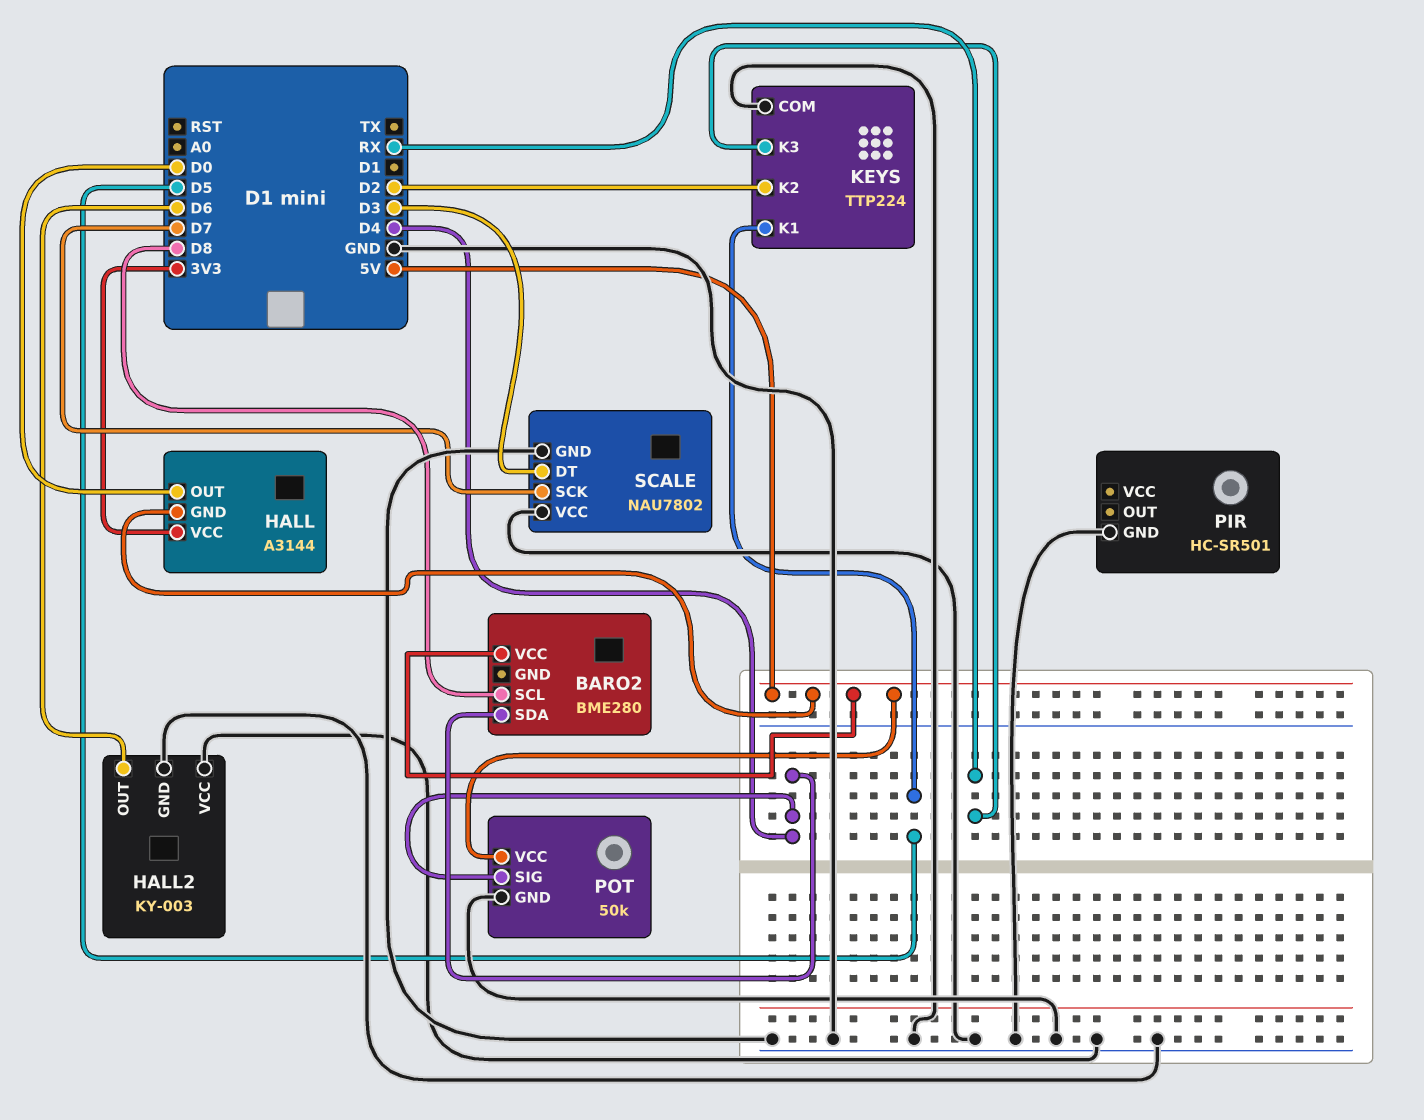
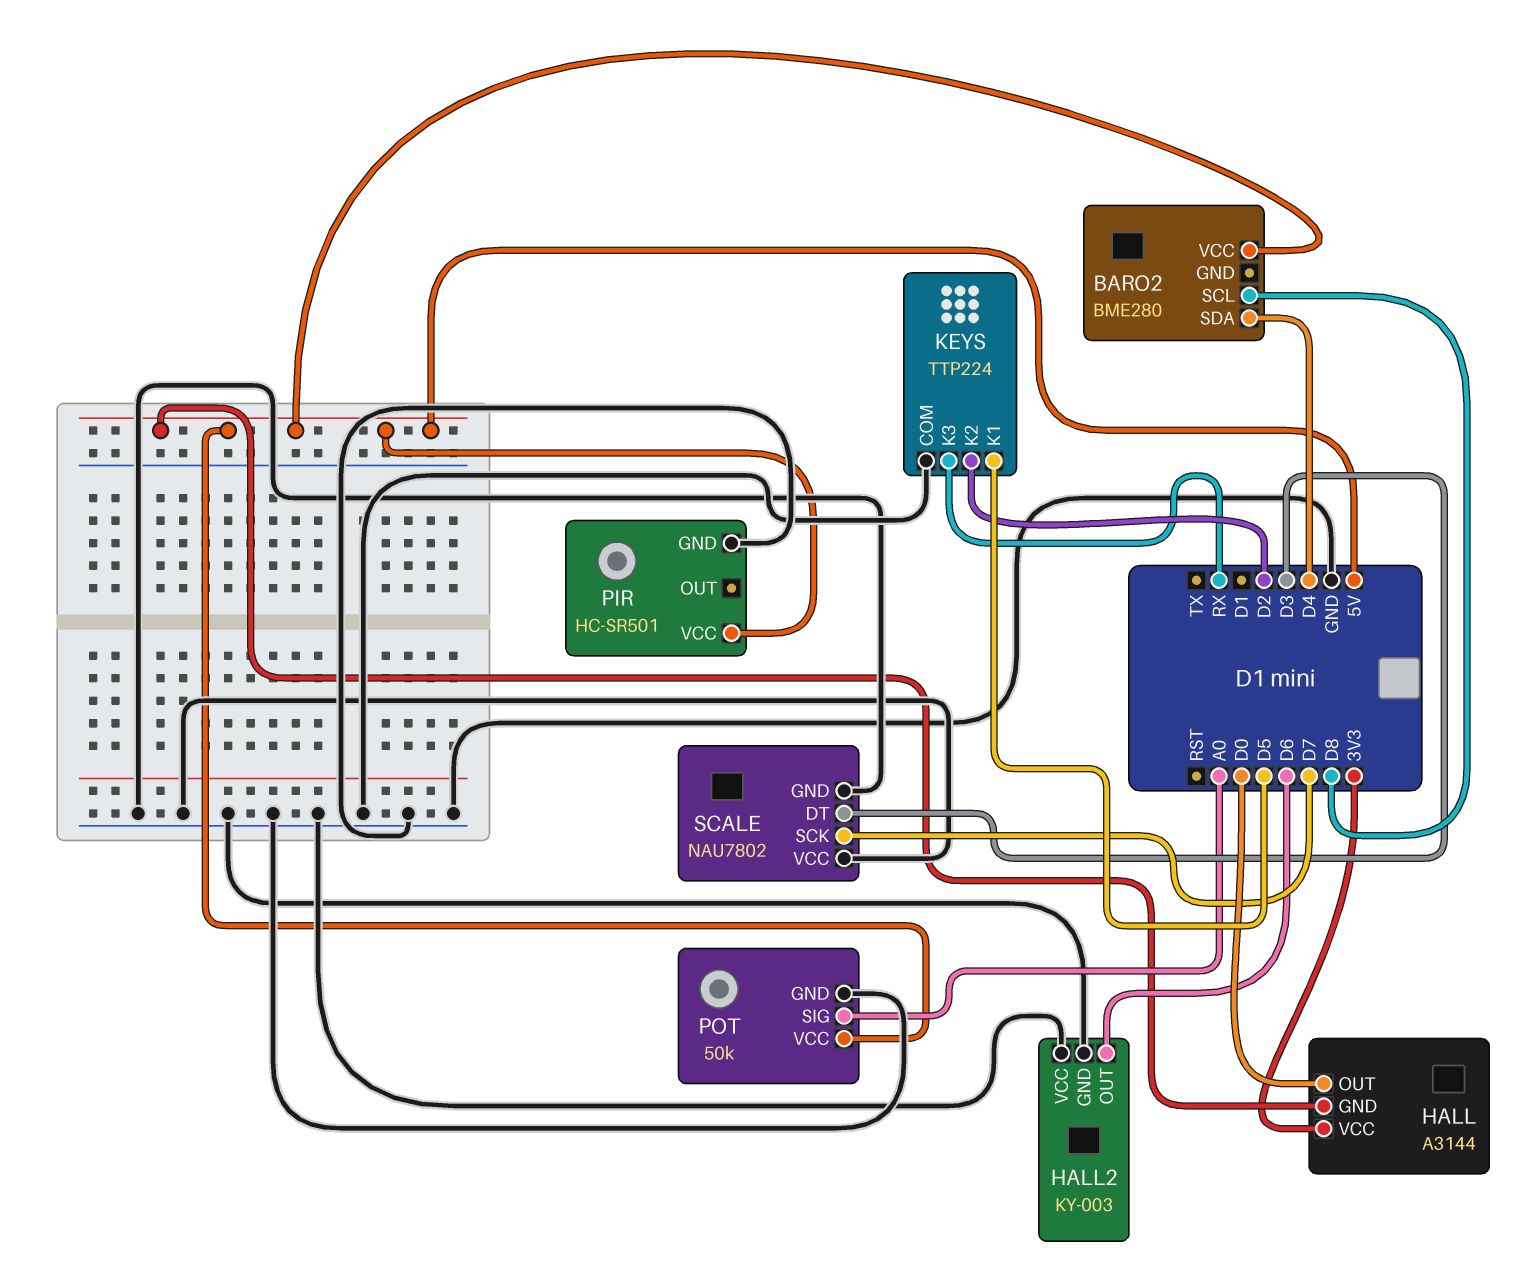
PIR pin VCC: none -> 5V
POT pin SIG: D4 -> A0

